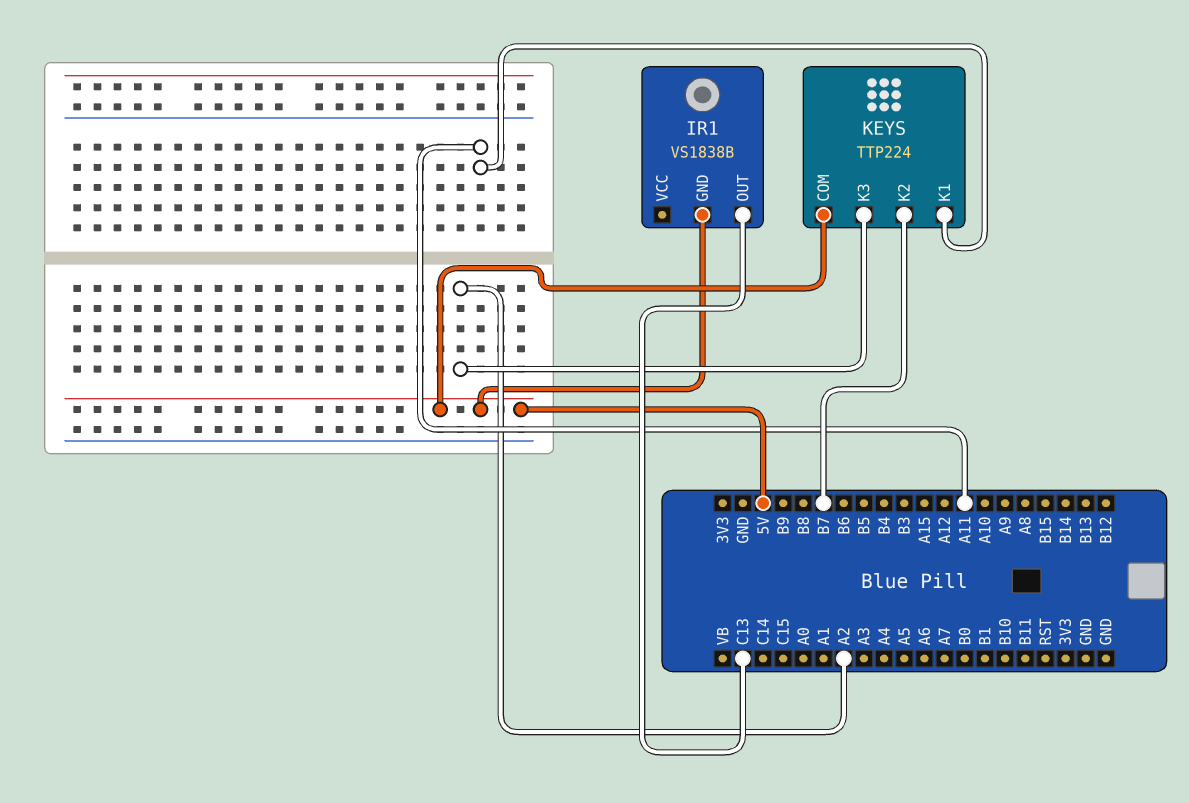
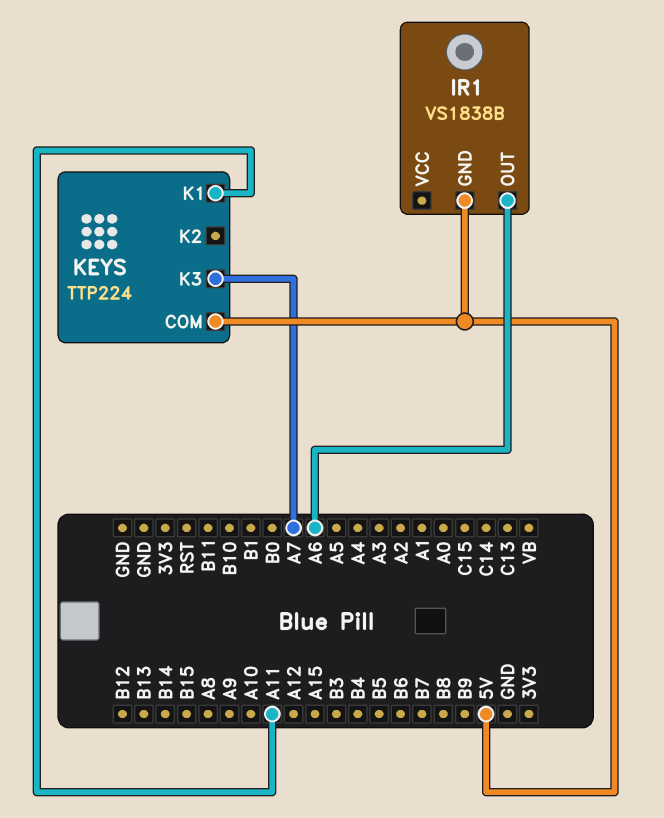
IR1 pin OUT: C13 -> A6
KEYS pin K2: B7 -> none
KEYS pin K3: A2 -> A7

